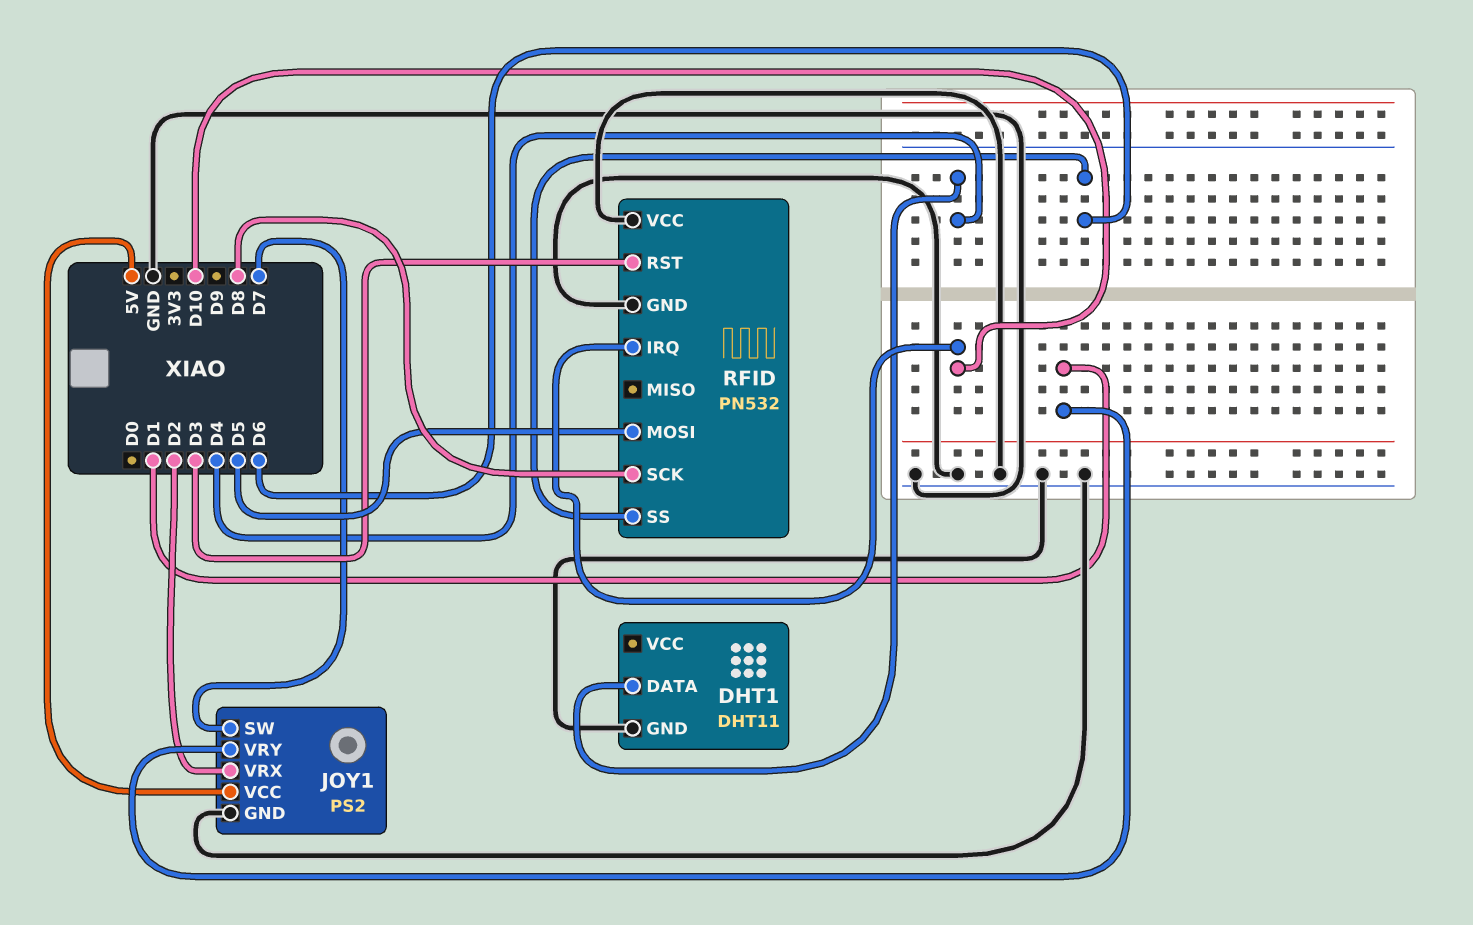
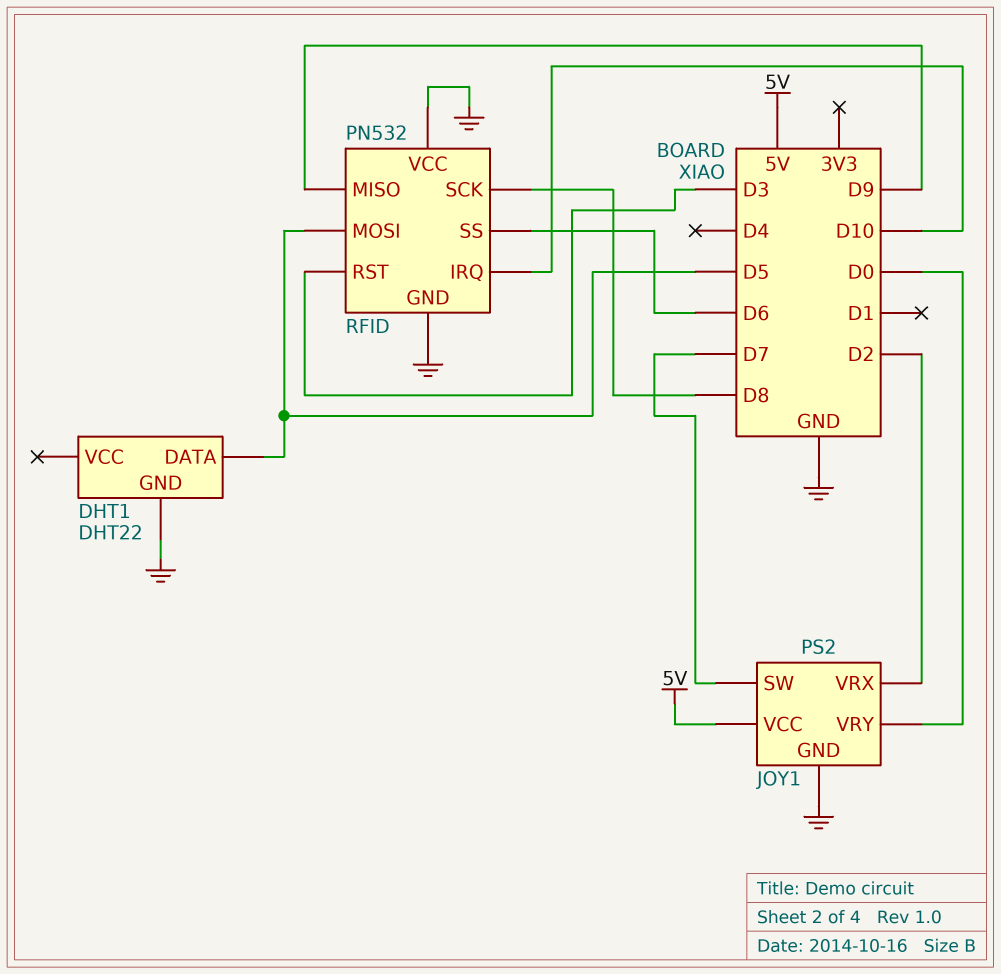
DHT1: DHT11 -> DHT22
DHT1 pin DATA: D4 -> D5
JOY1 pin VRY: D1 -> D0
RFID pin MISO: none -> D9

